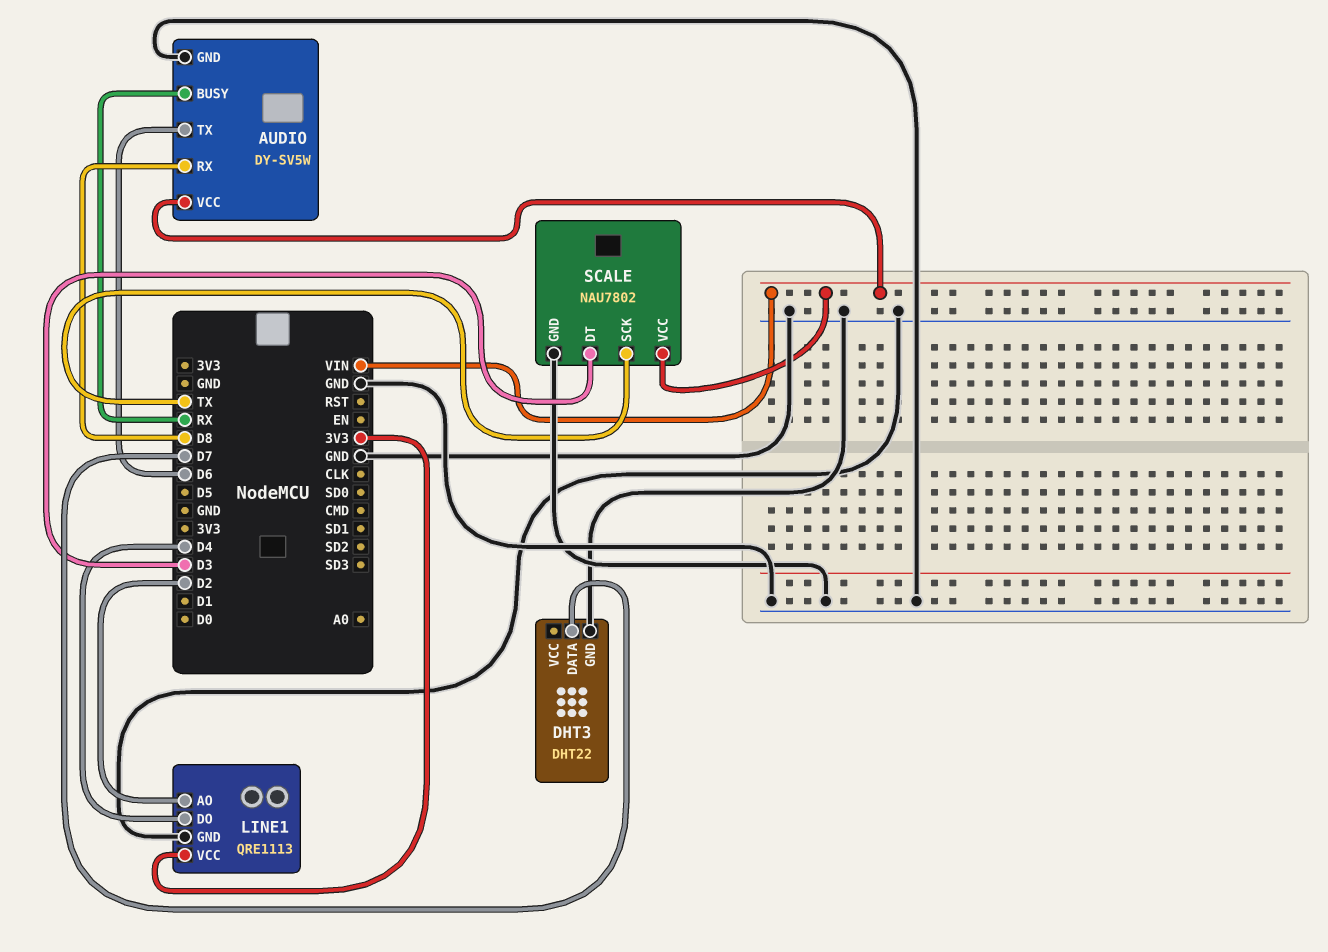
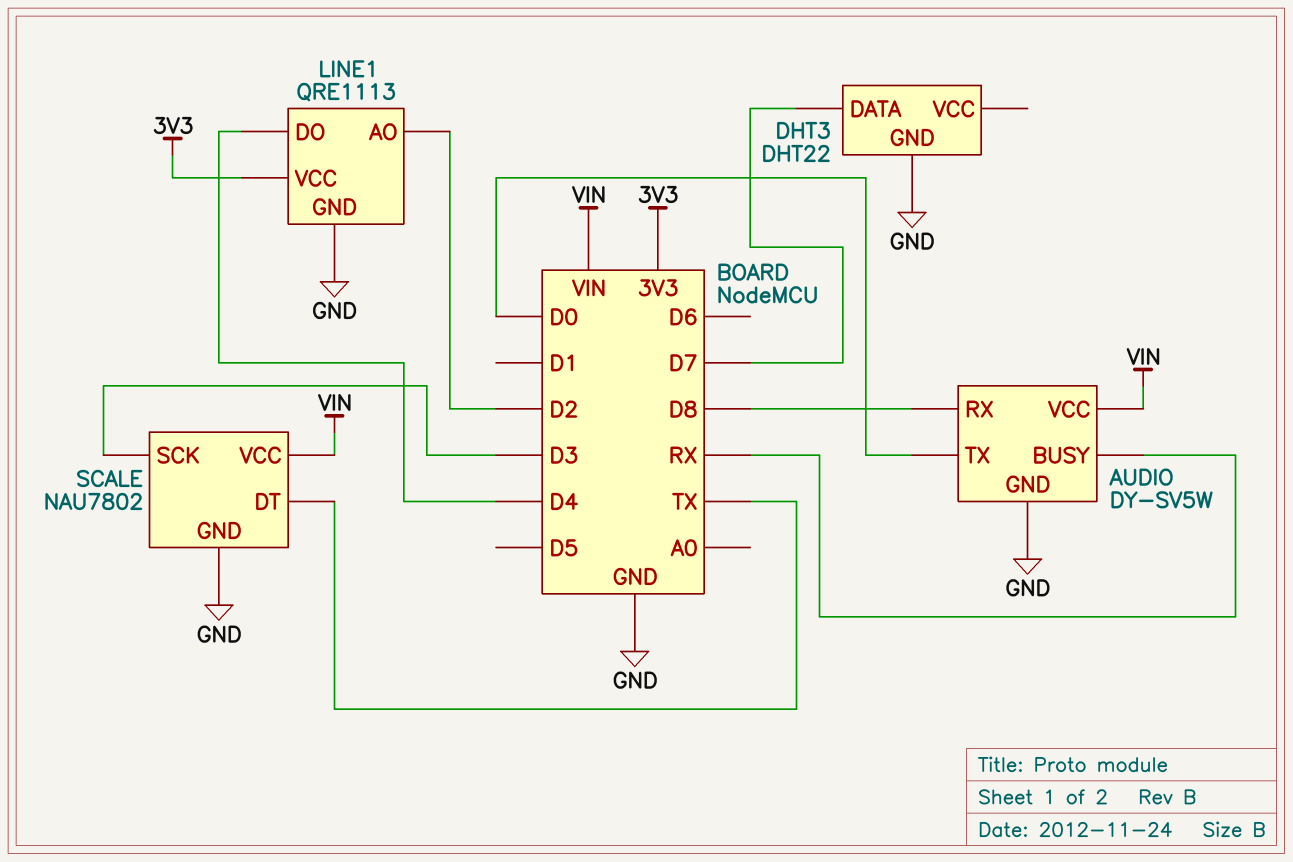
AUDIO pin TX: D6 -> D0
SCALE pin DT: D3 -> TX
SCALE pin SCK: TX -> D3

